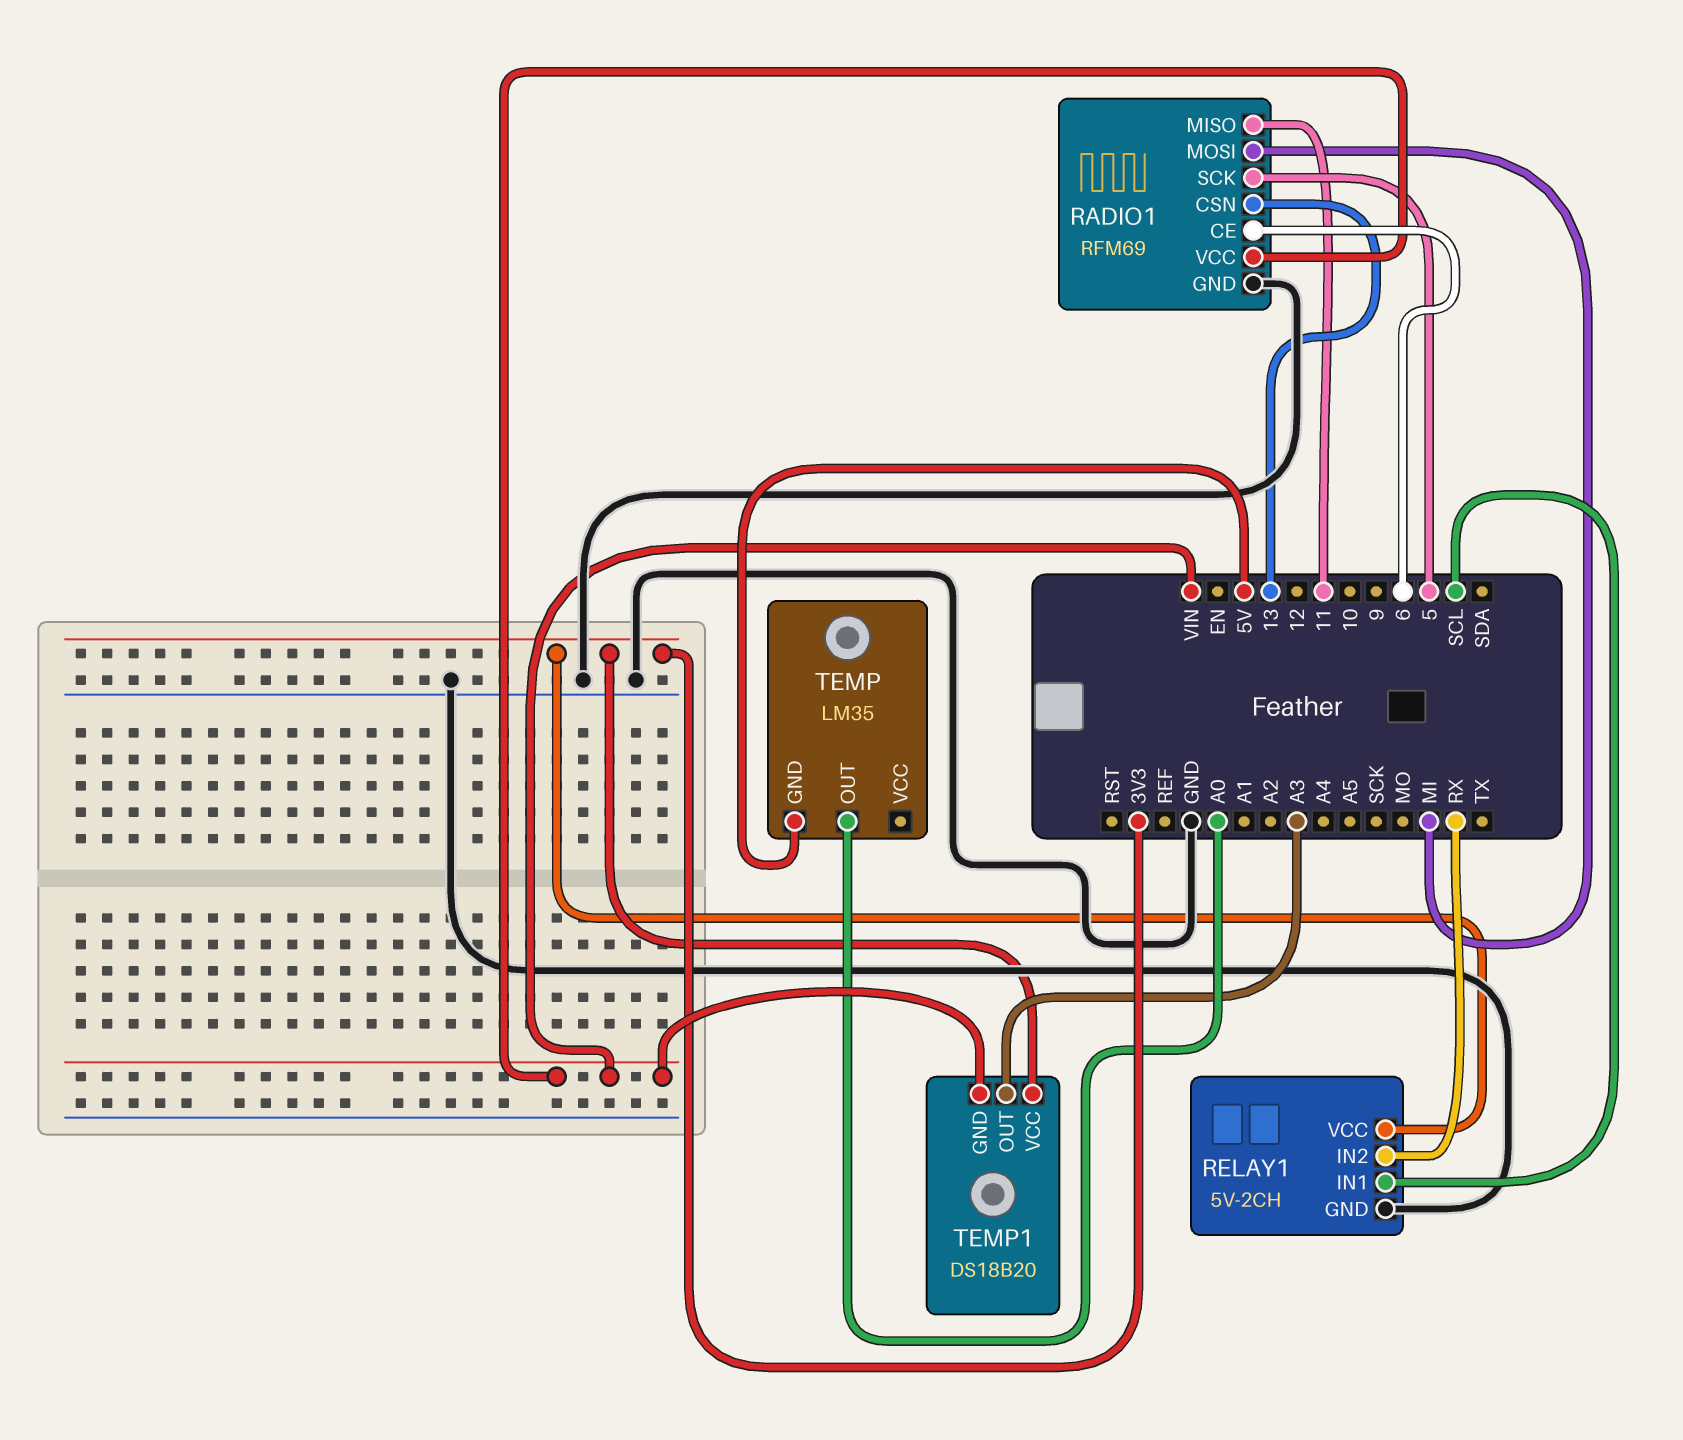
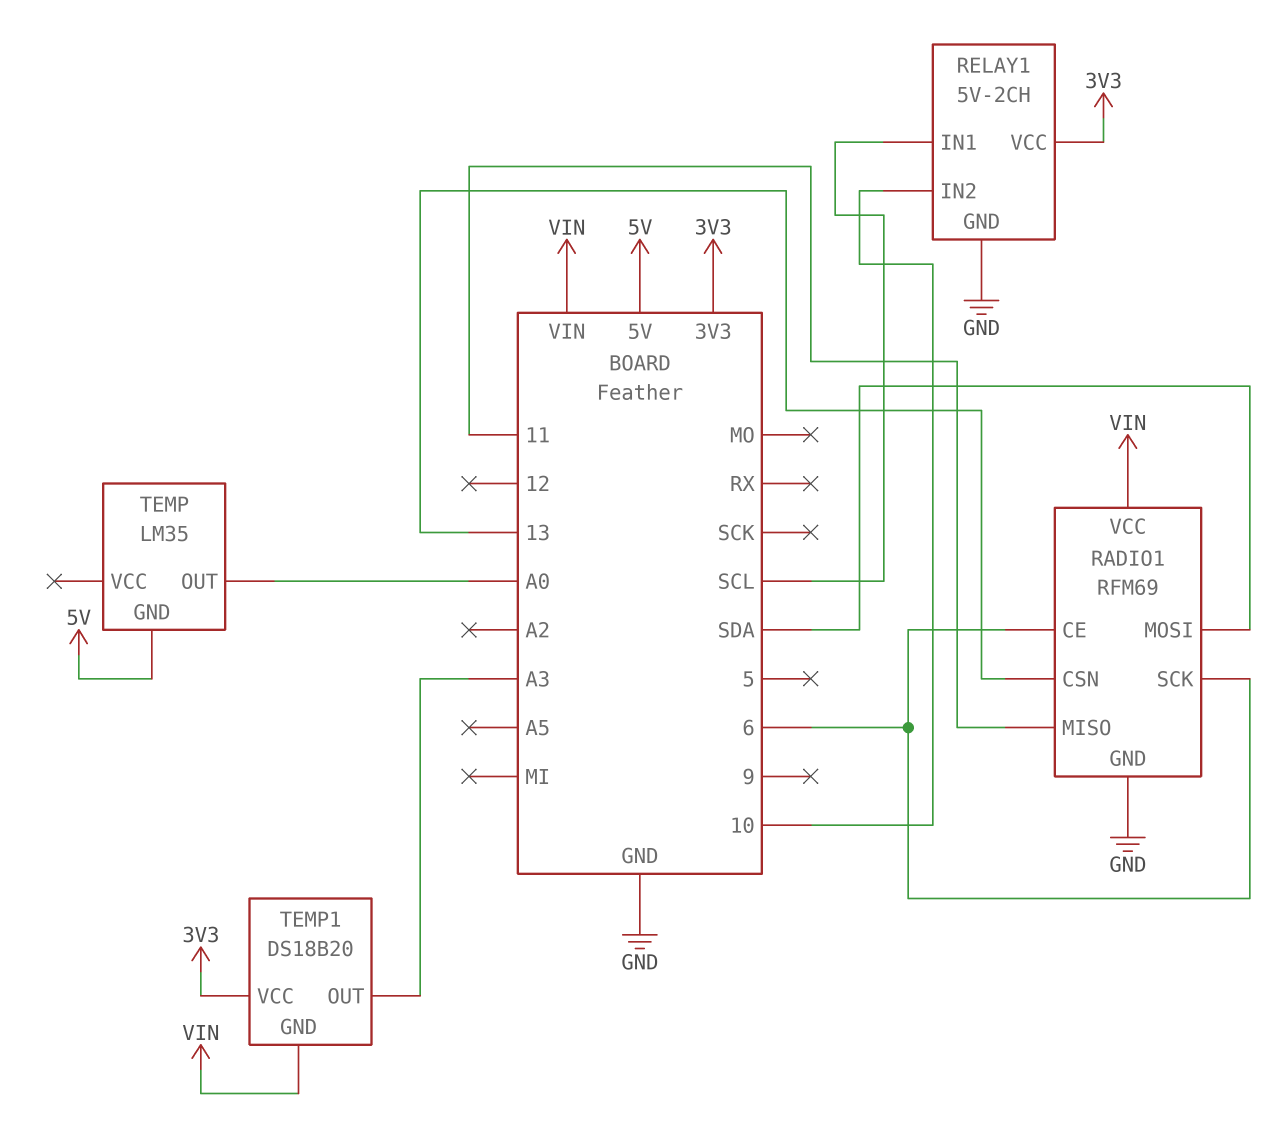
RADIO1 pin MOSI: MI -> SDA
RADIO1 pin SCK: 5 -> 6
RELAY1 pin IN2: RX -> 10

